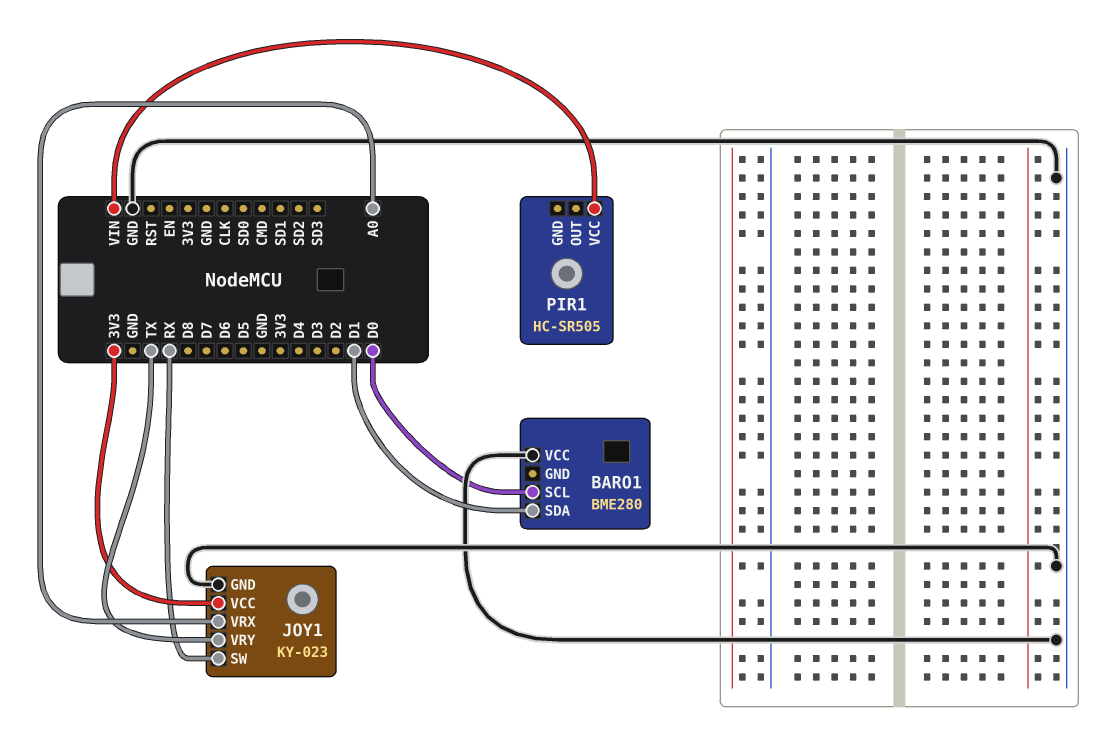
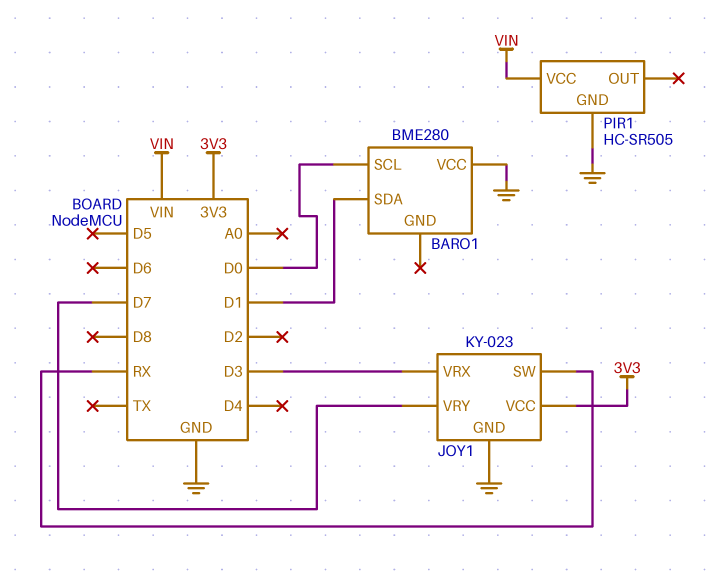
JOY1 pin VRX: A0 -> D3
JOY1 pin VRY: TX -> D7
PIR1 pin GND: none -> GND

